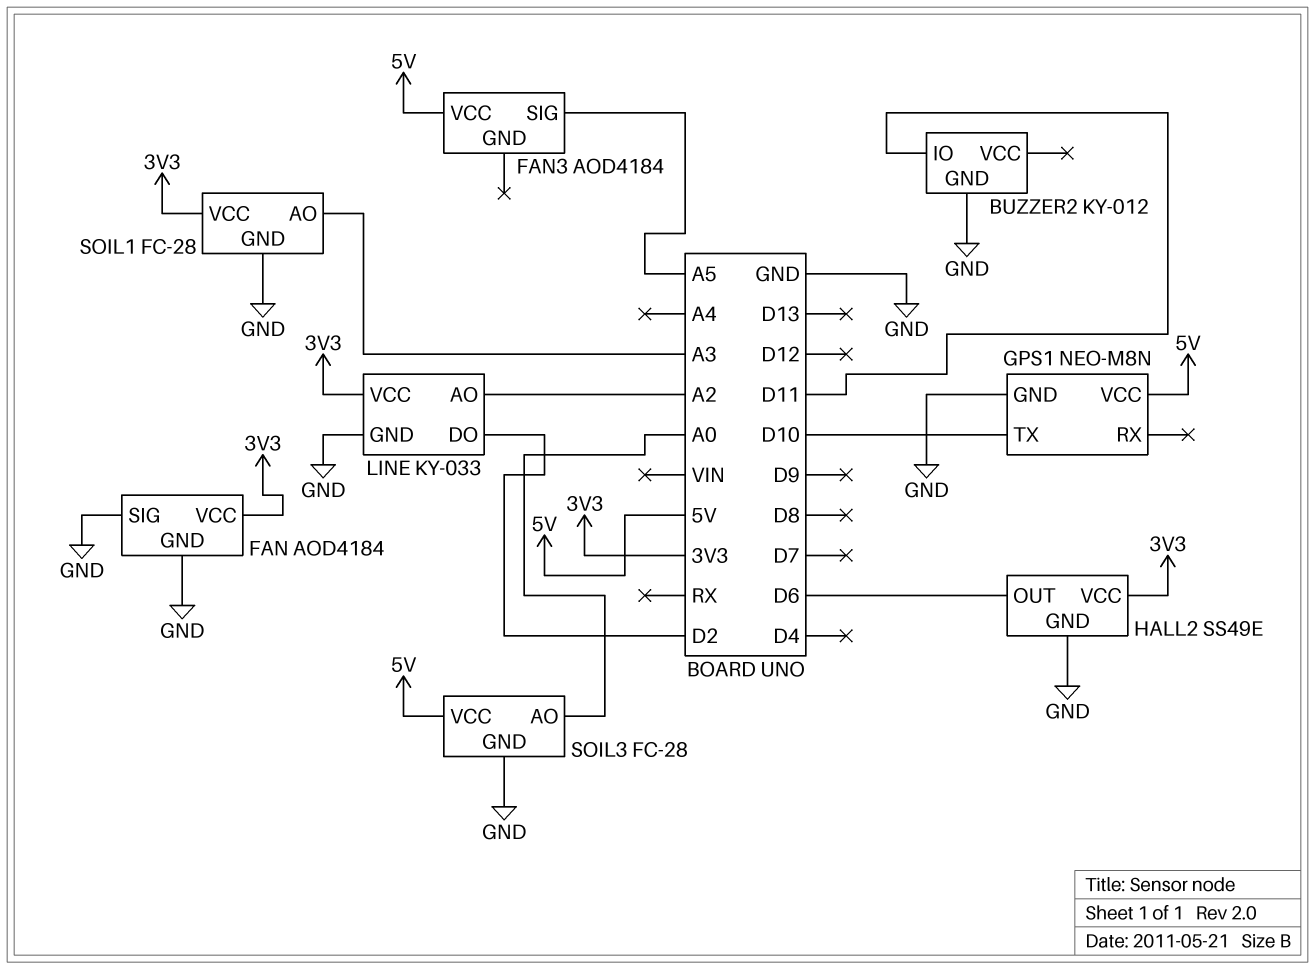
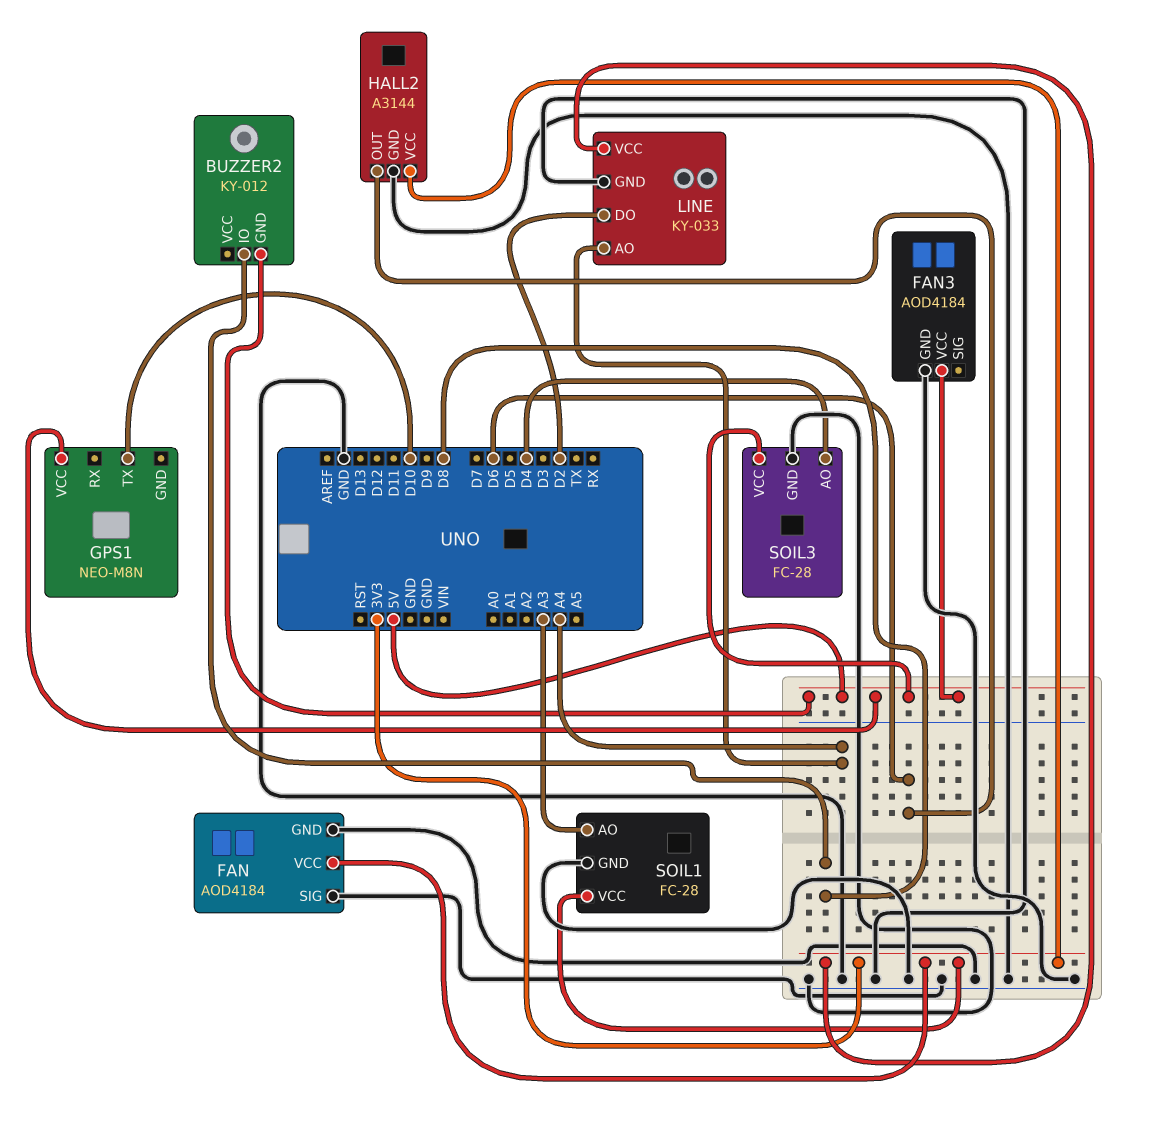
BUZZER2 pin GND: GND -> 5V
BUZZER2 pin IO: D11 -> D8
FAN3 pin GND: none -> GND
FAN3 pin SIG: A5 -> none
GPS1 pin GND: GND -> none
HALL2: SS49E -> A3144
LINE pin AO: A2 -> A4
SOIL3 pin AO: A0 -> D4

